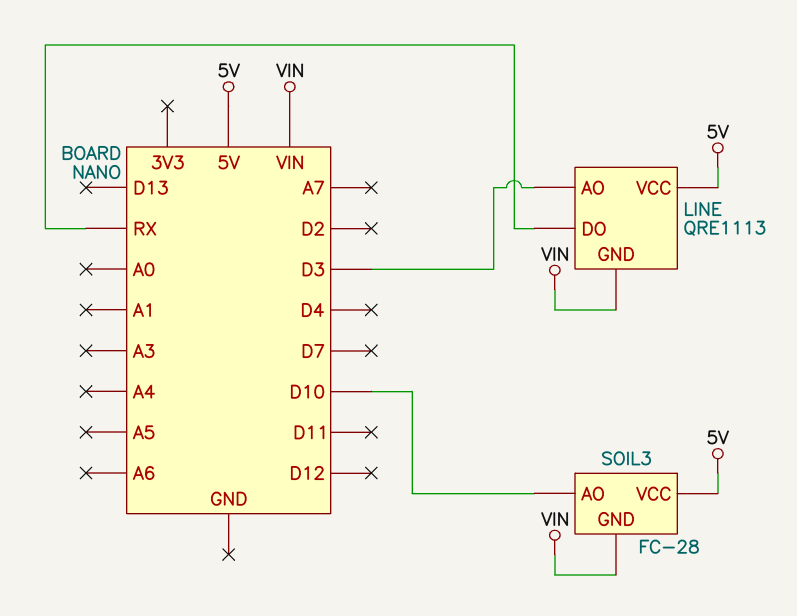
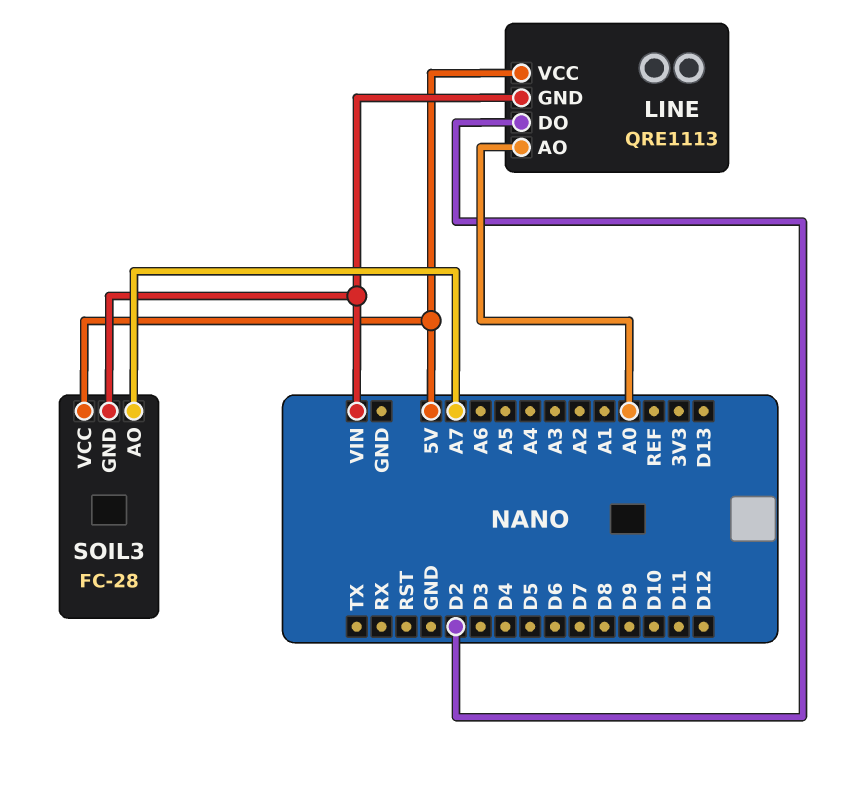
LINE pin AO: D3 -> A0
LINE pin DO: RX -> D2
SOIL3 pin AO: D10 -> A7

